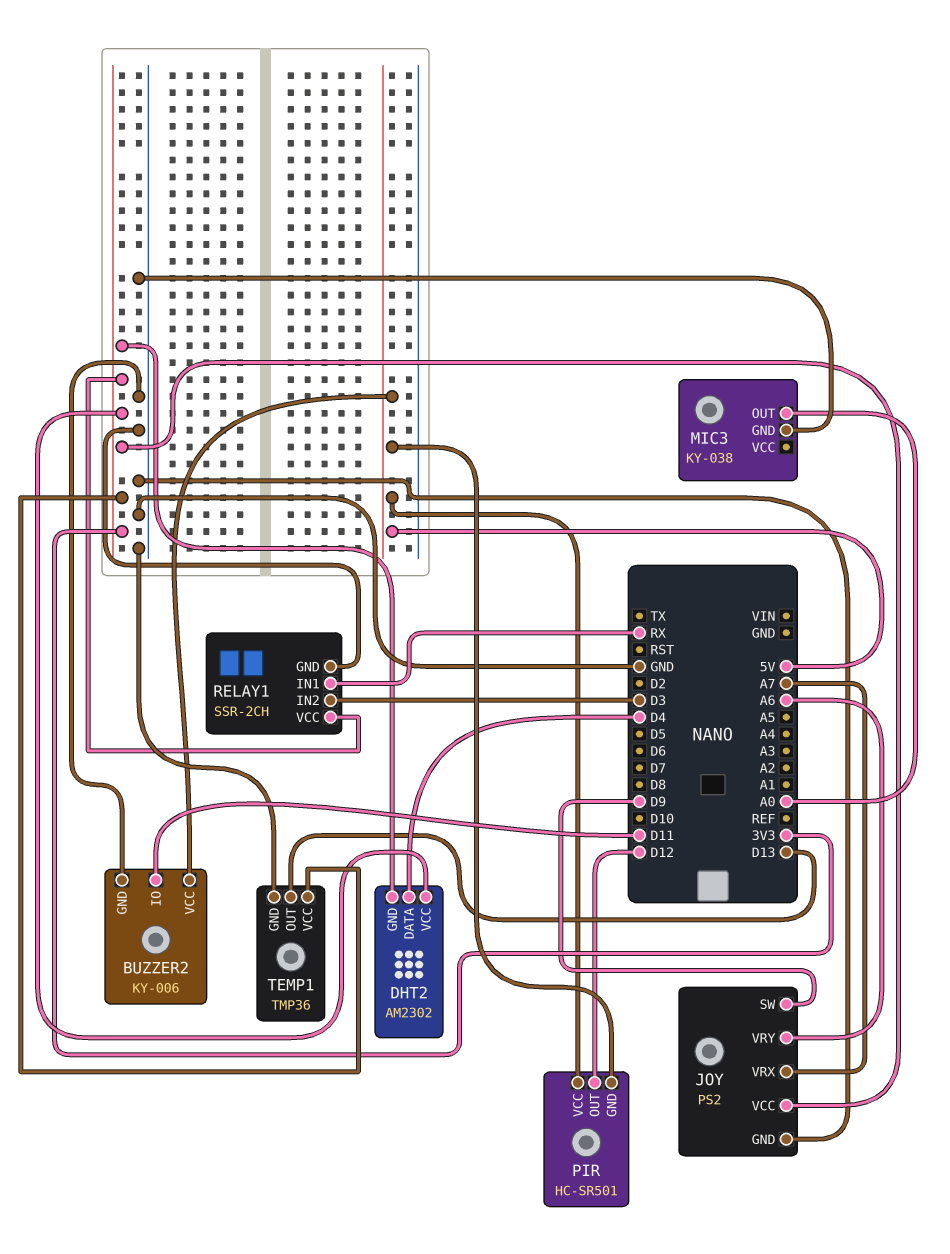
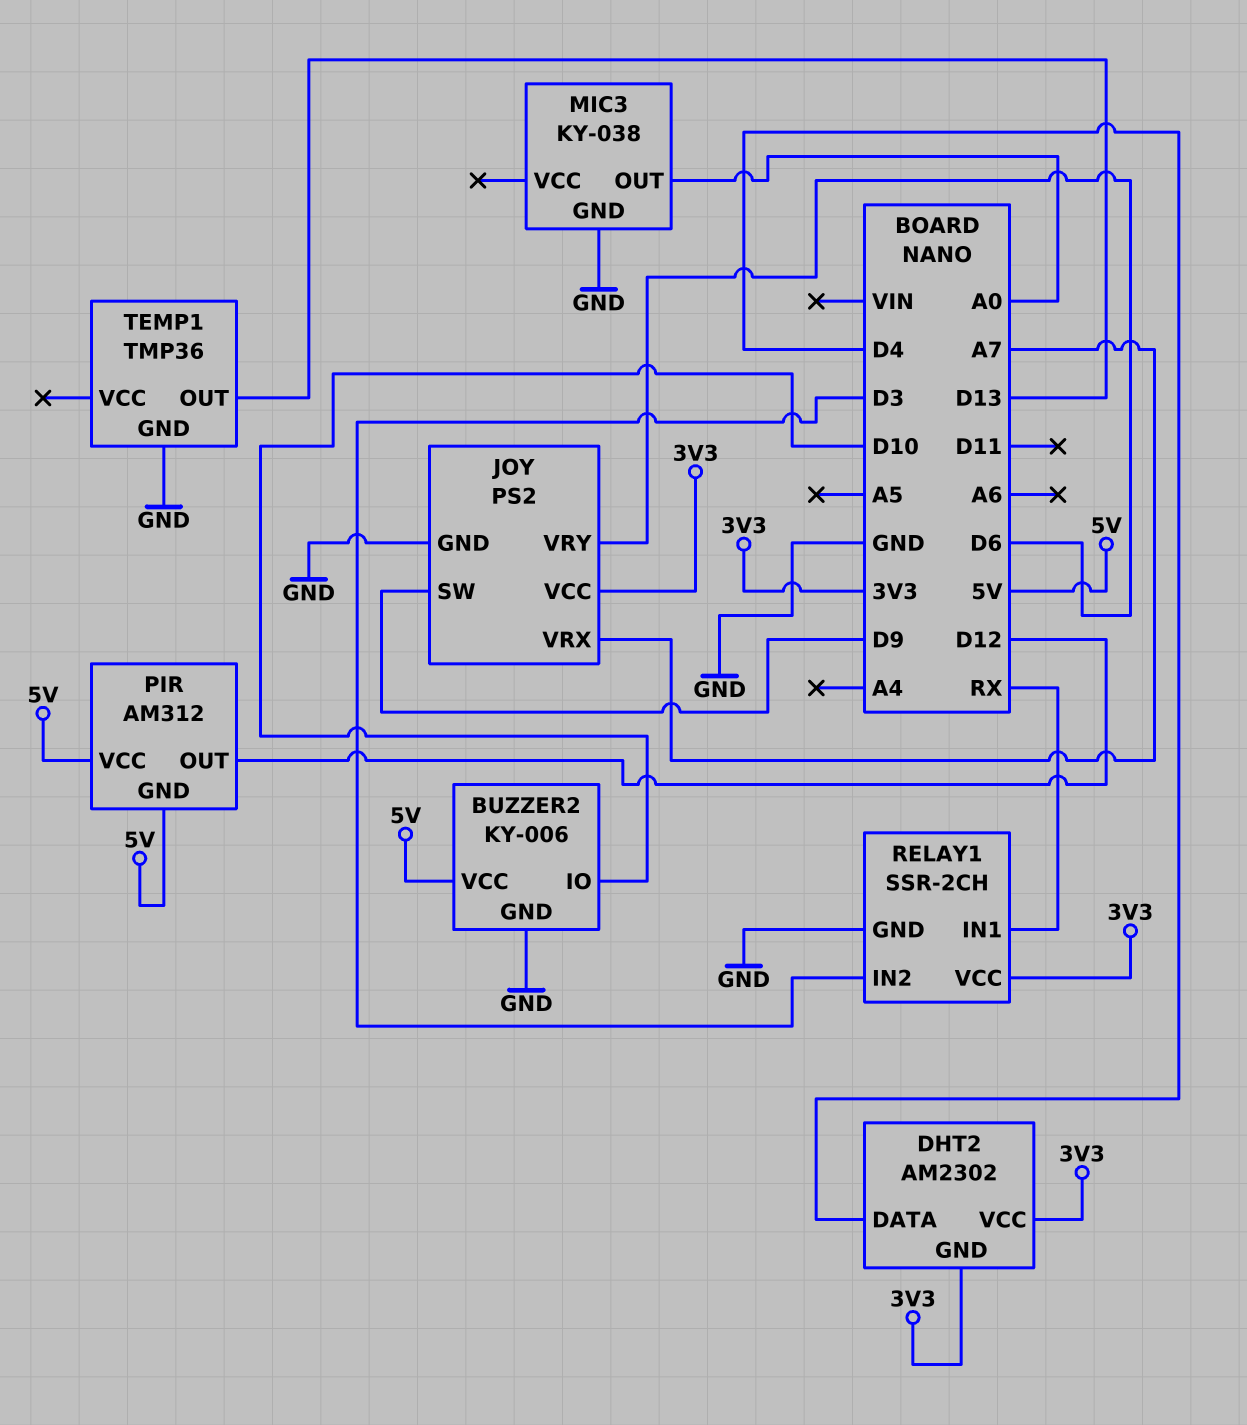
BUZZER2 pin IO: D11 -> D10
JOY pin VRY: A6 -> D6
PIR: HC-SR501 -> AM312
TEMP1 pin VCC: 3V3 -> none

